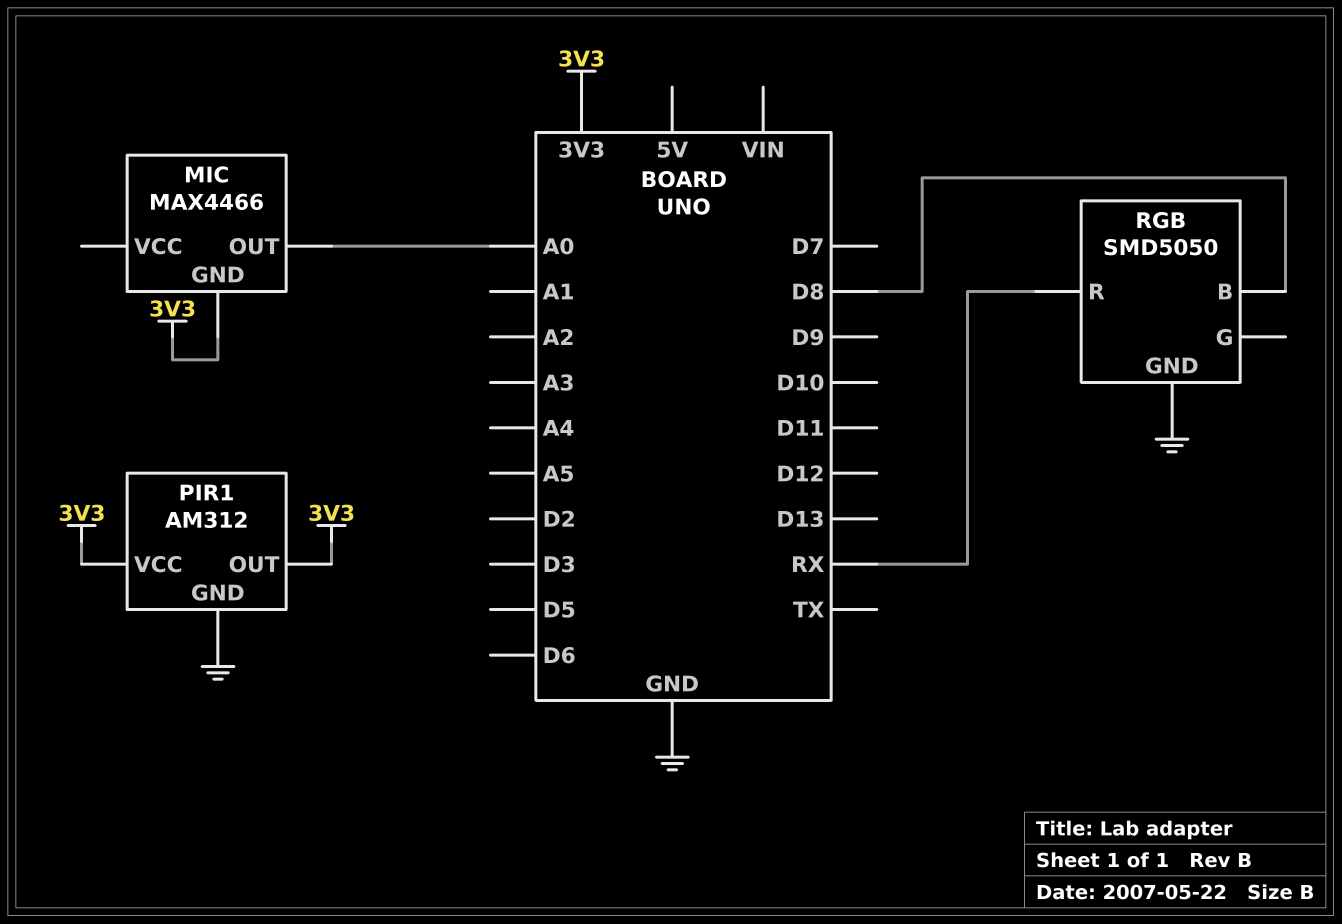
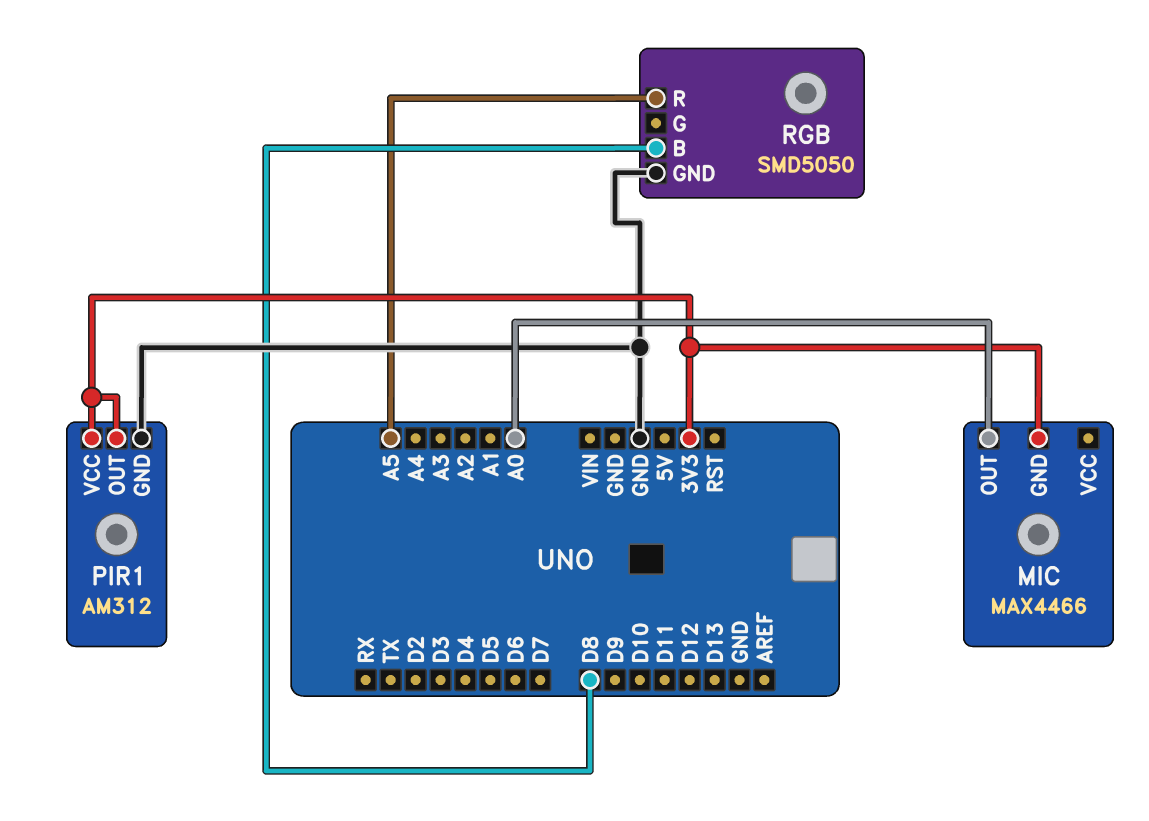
RGB pin R: RX -> A5

